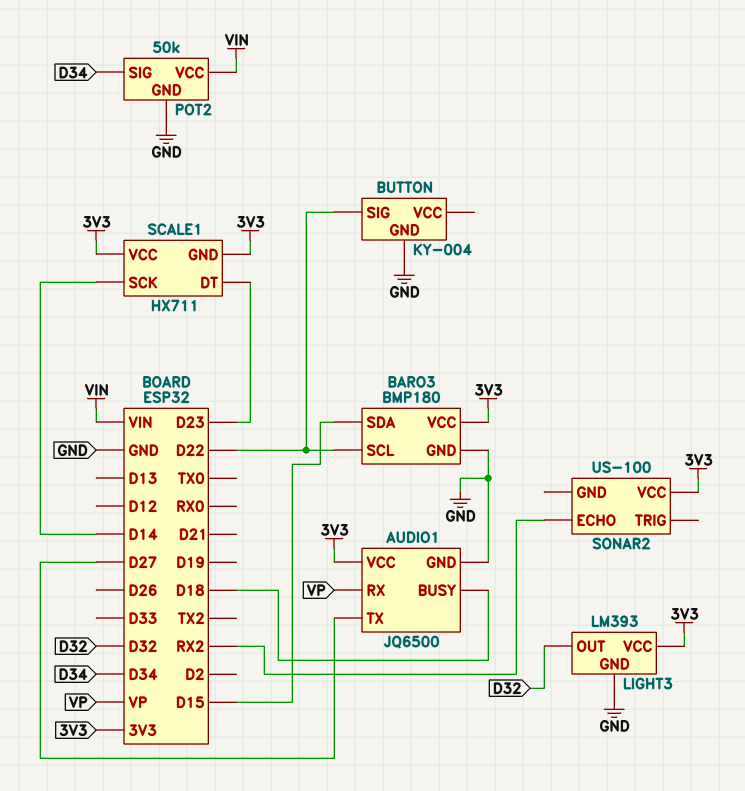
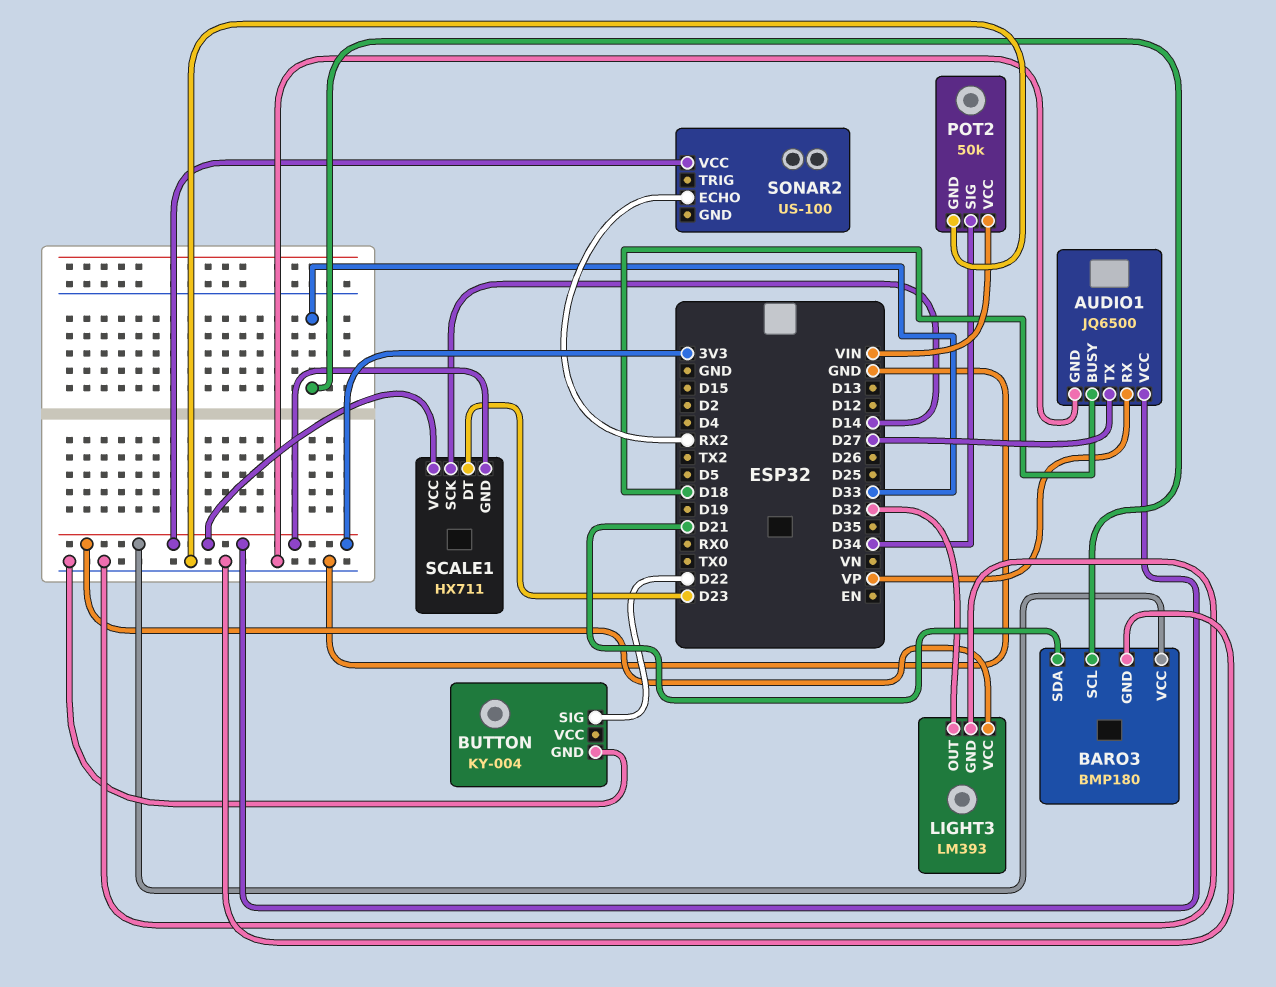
BARO3 pin SCL: D22 -> D33
BARO3 pin SDA: D15 -> D21

